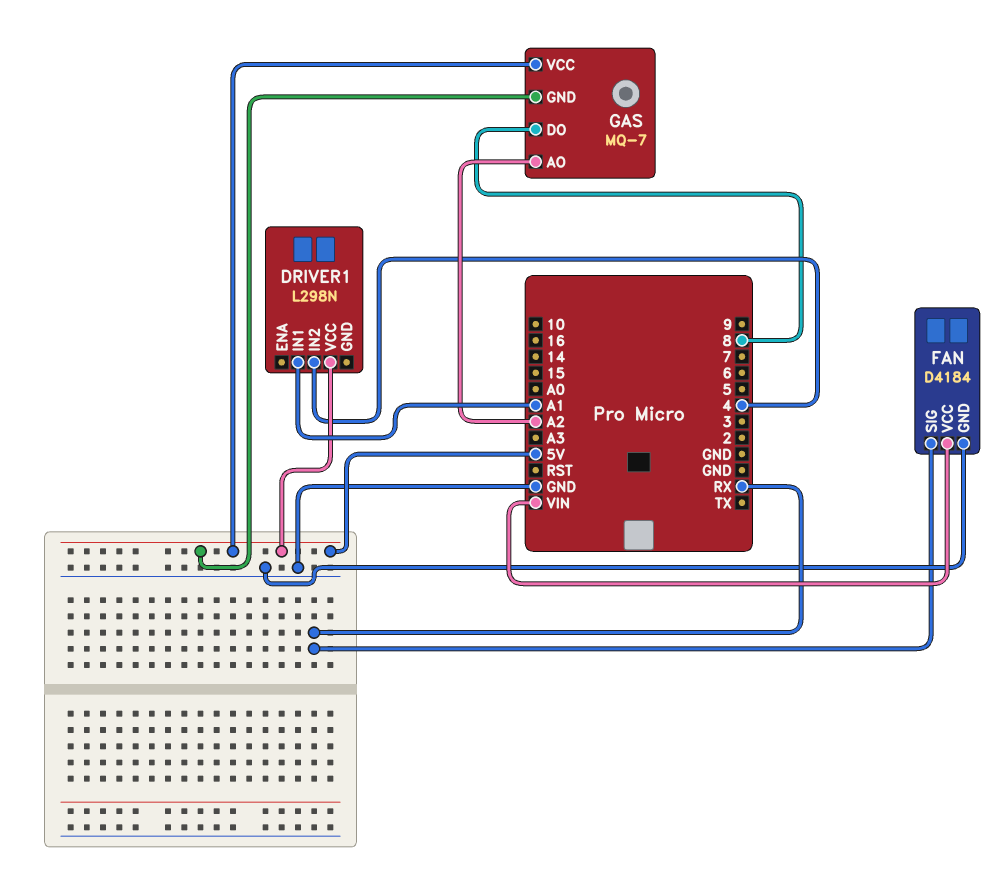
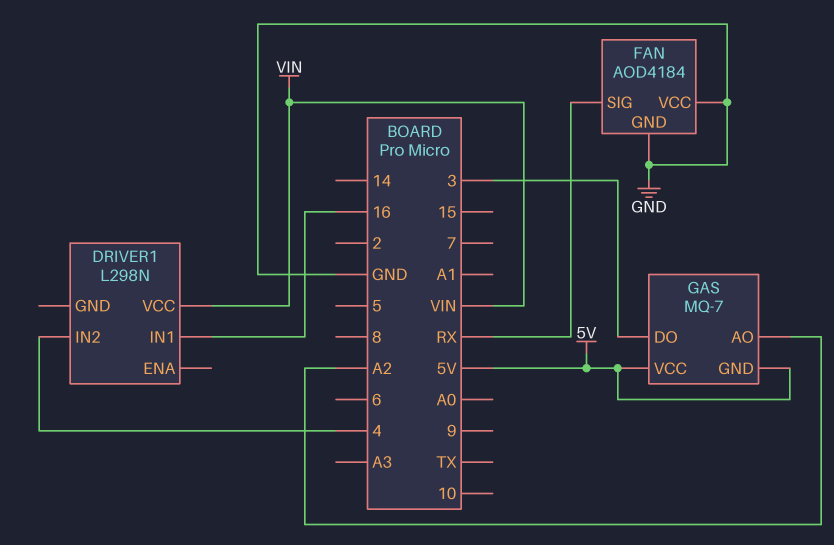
DRIVER1 pin IN1: A1 -> 16
DRIVER1 pin VCC: 5V -> VIN
FAN: D4184 -> AOD4184
FAN pin VCC: VIN -> GND
GAS pin DO: 8 -> 3

